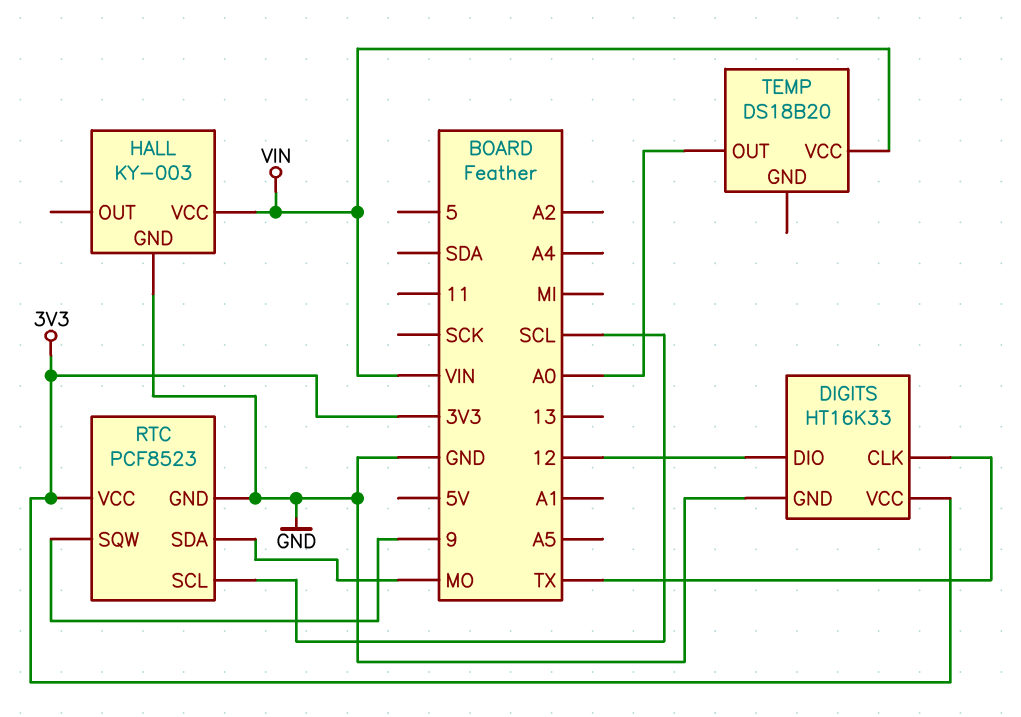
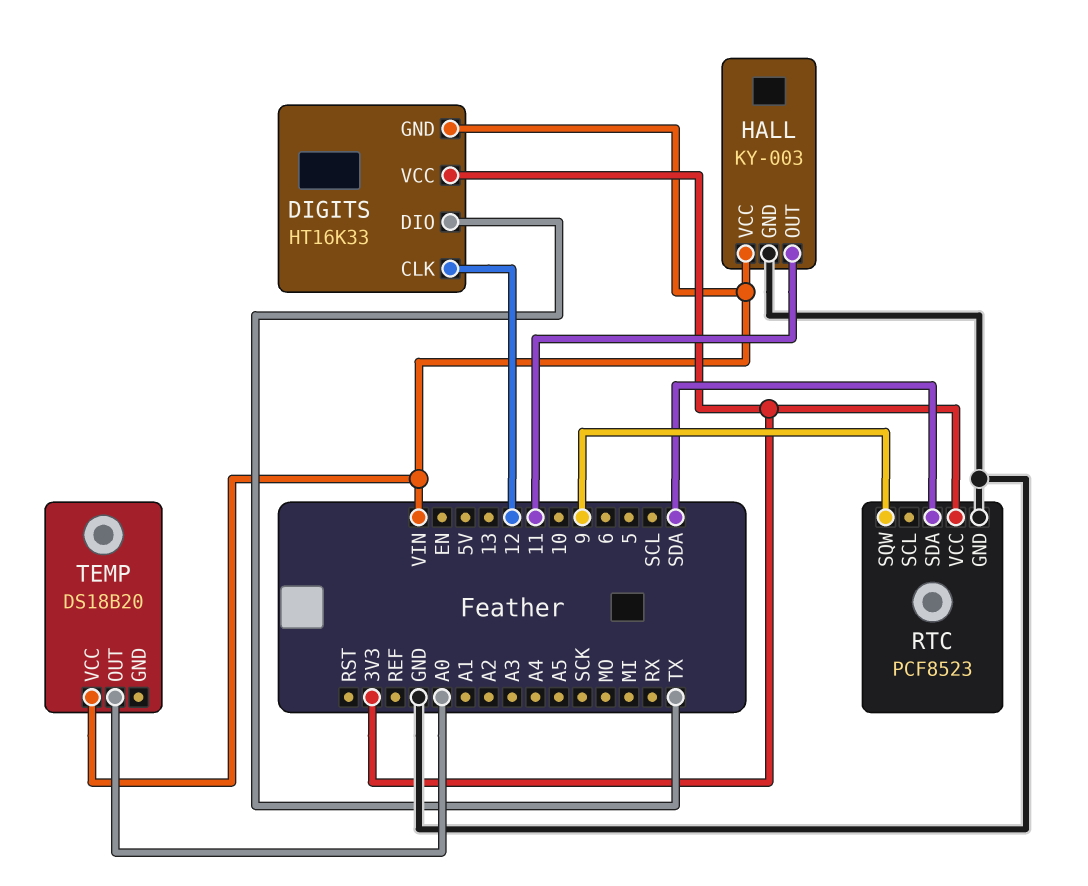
DIGITS pin CLK: TX -> 12
DIGITS pin DIO: 12 -> TX
DIGITS pin GND: GND -> VIN
HALL pin OUT: none -> 11
RTC pin SCL: SCL -> none
RTC pin SDA: MO -> SDA

